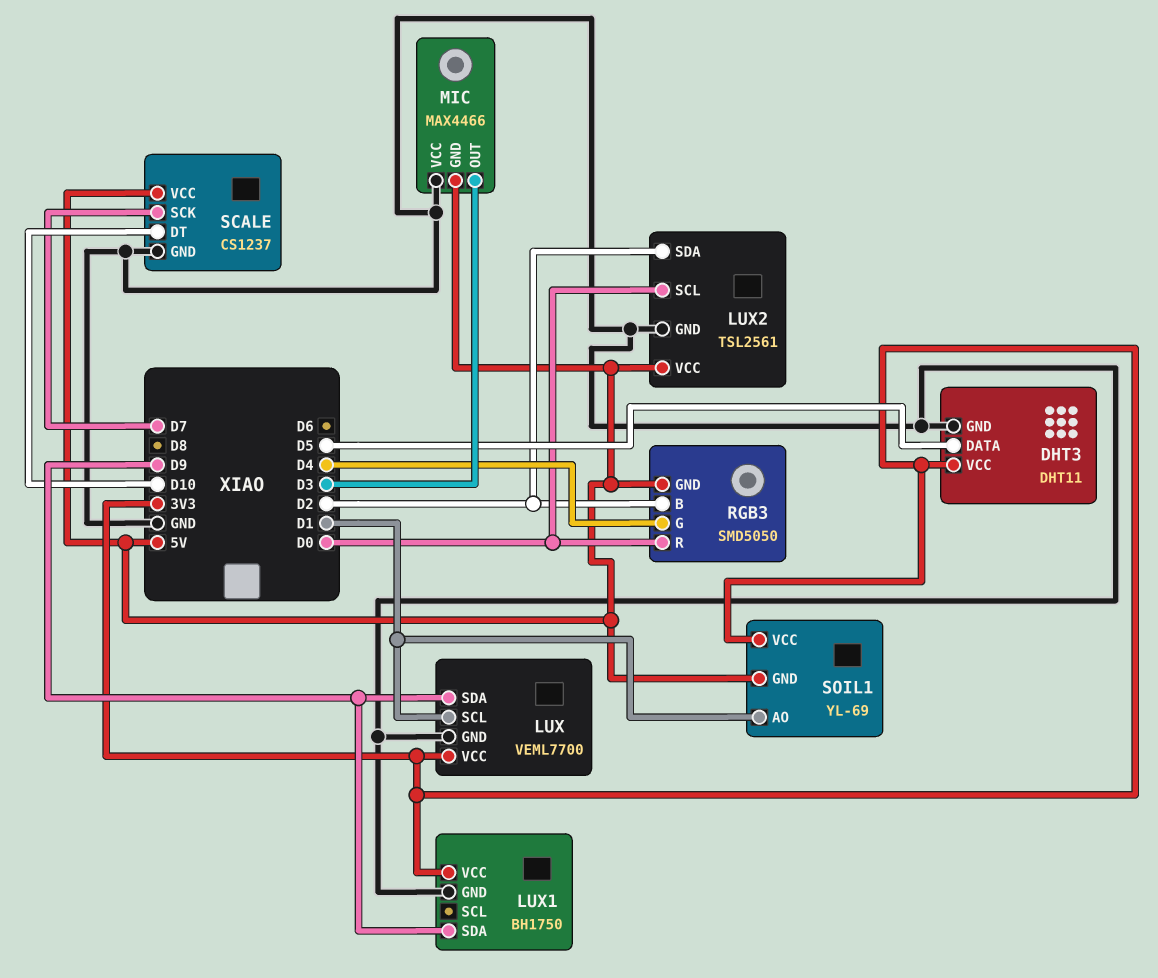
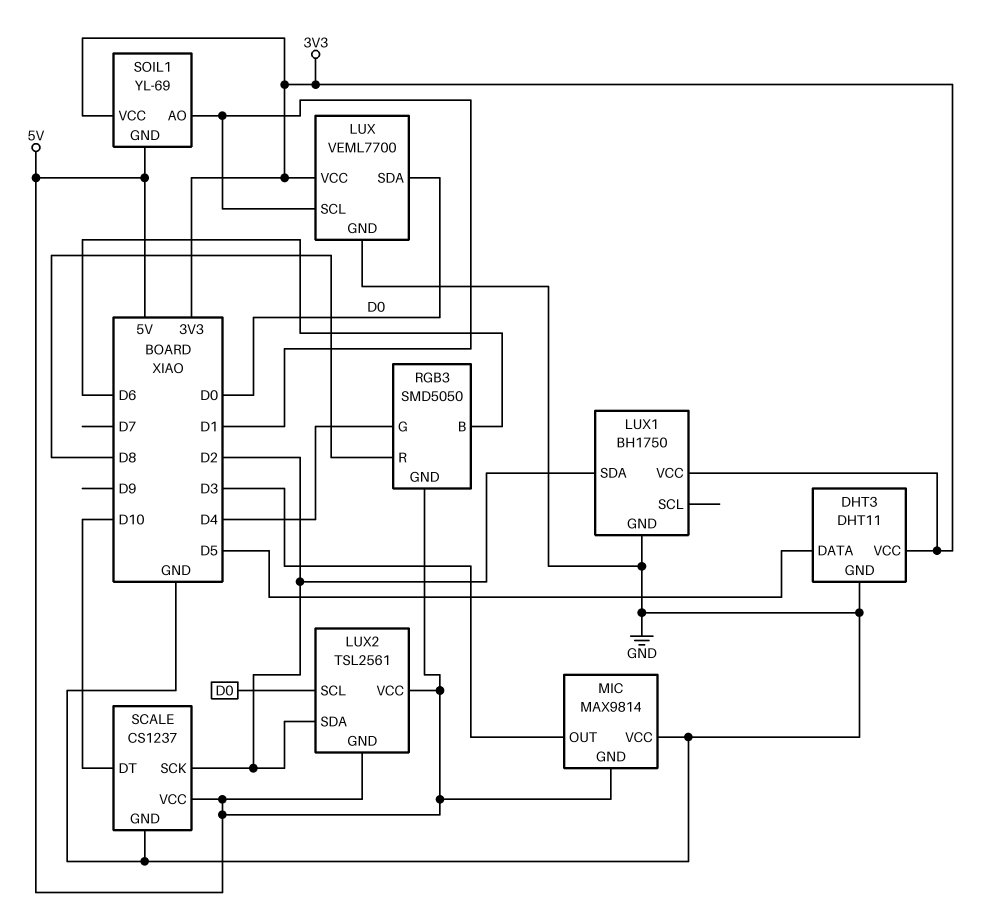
LUX pin SDA: D9 -> D0
LUX1 pin SDA: D9 -> D2
LUX2 pin GND: GND -> 5V
MIC: MAX4466 -> MAX9814
RGB3 pin B: D2 -> D6
RGB3 pin R: D0 -> D8
SCALE pin SCK: D7 -> D2

